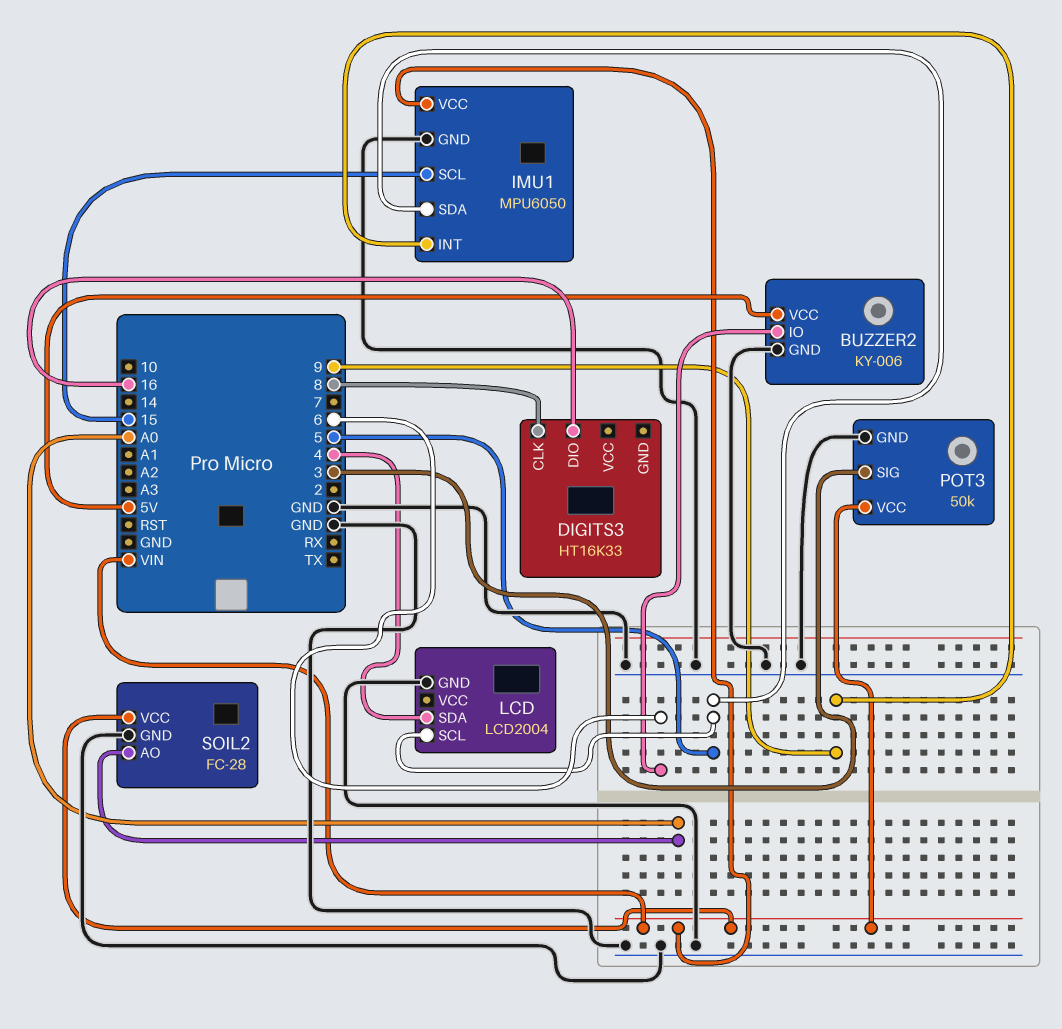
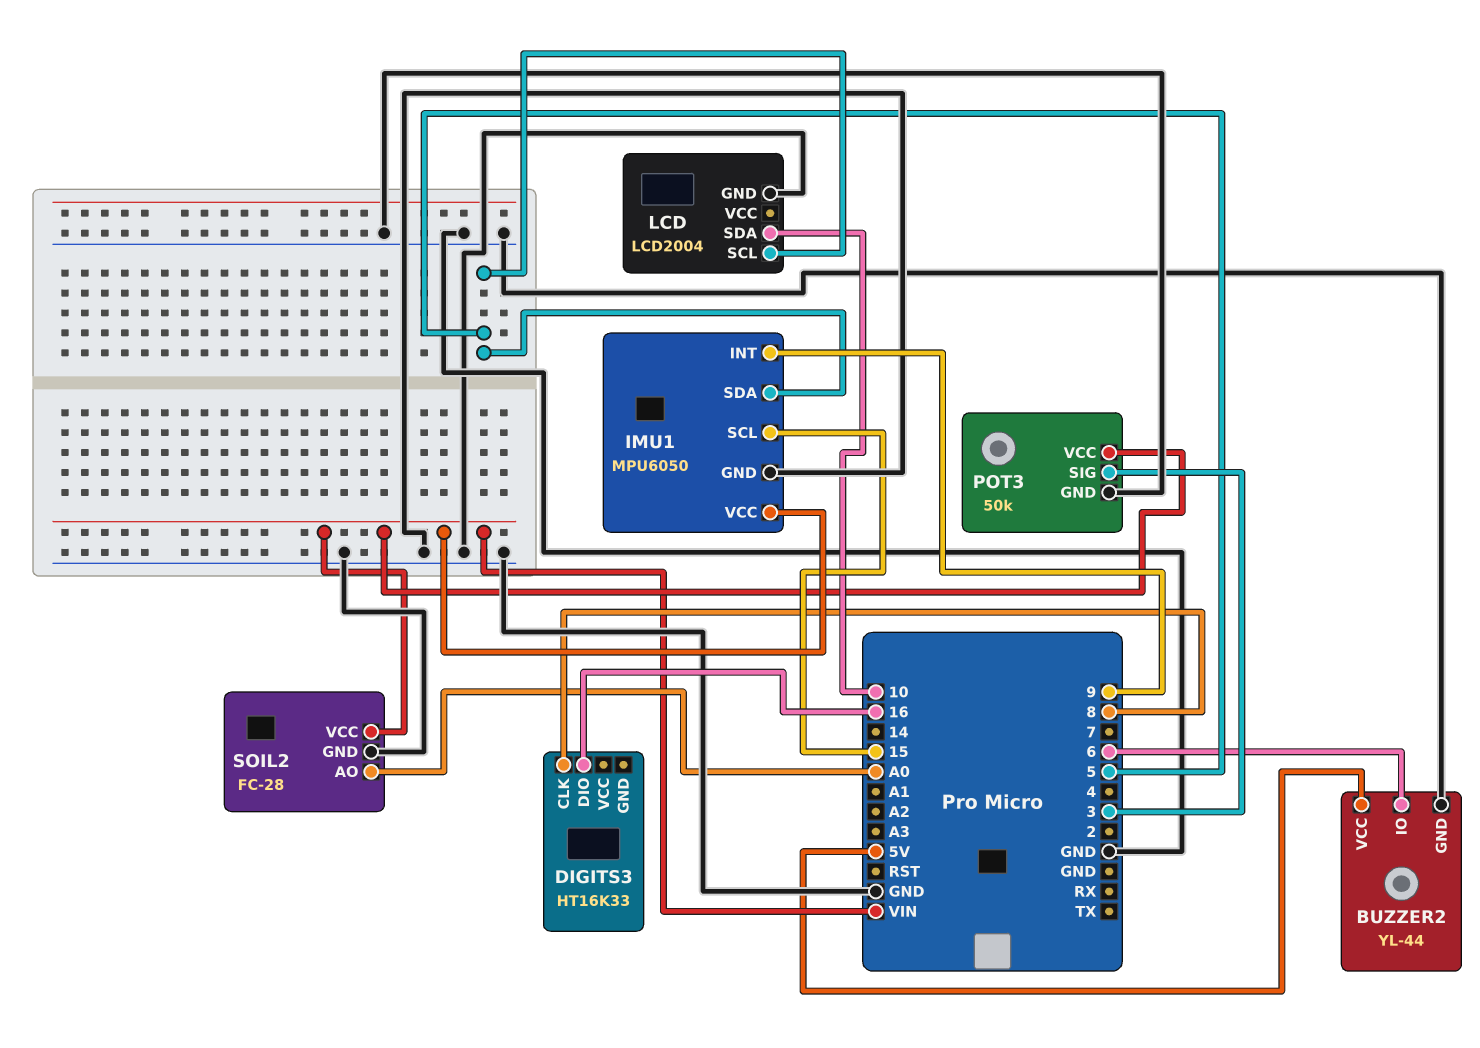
BUZZER2: KY-006 -> YL-44
LCD pin SDA: 4 -> 10

